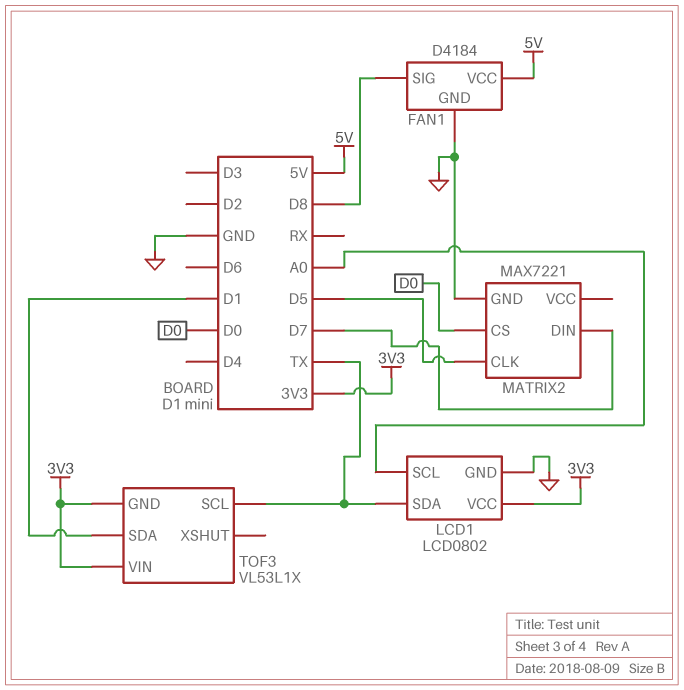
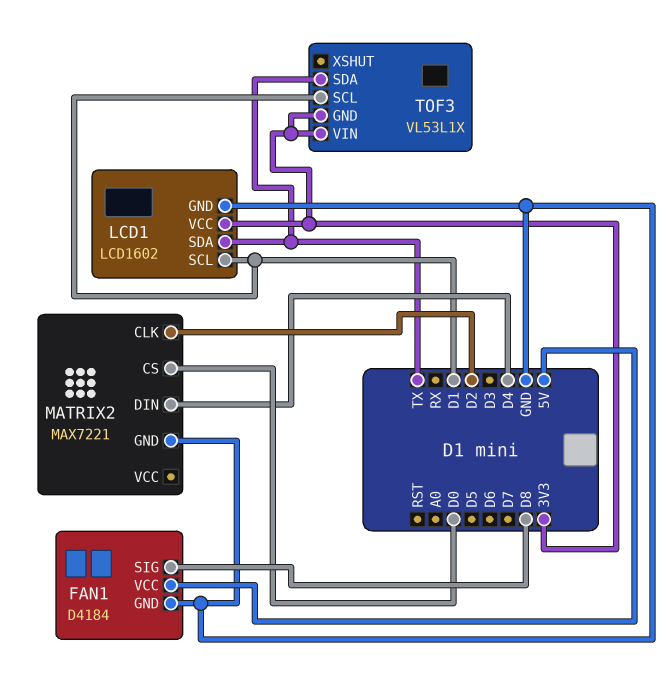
LCD1: LCD0802 -> LCD1602
LCD1 pin SCL: A0 -> D1
MATRIX2 pin CLK: D5 -> D2
MATRIX2 pin DIN: D7 -> D4
TOF3 pin SCL: TX -> D1
TOF3 pin SDA: D1 -> TX

